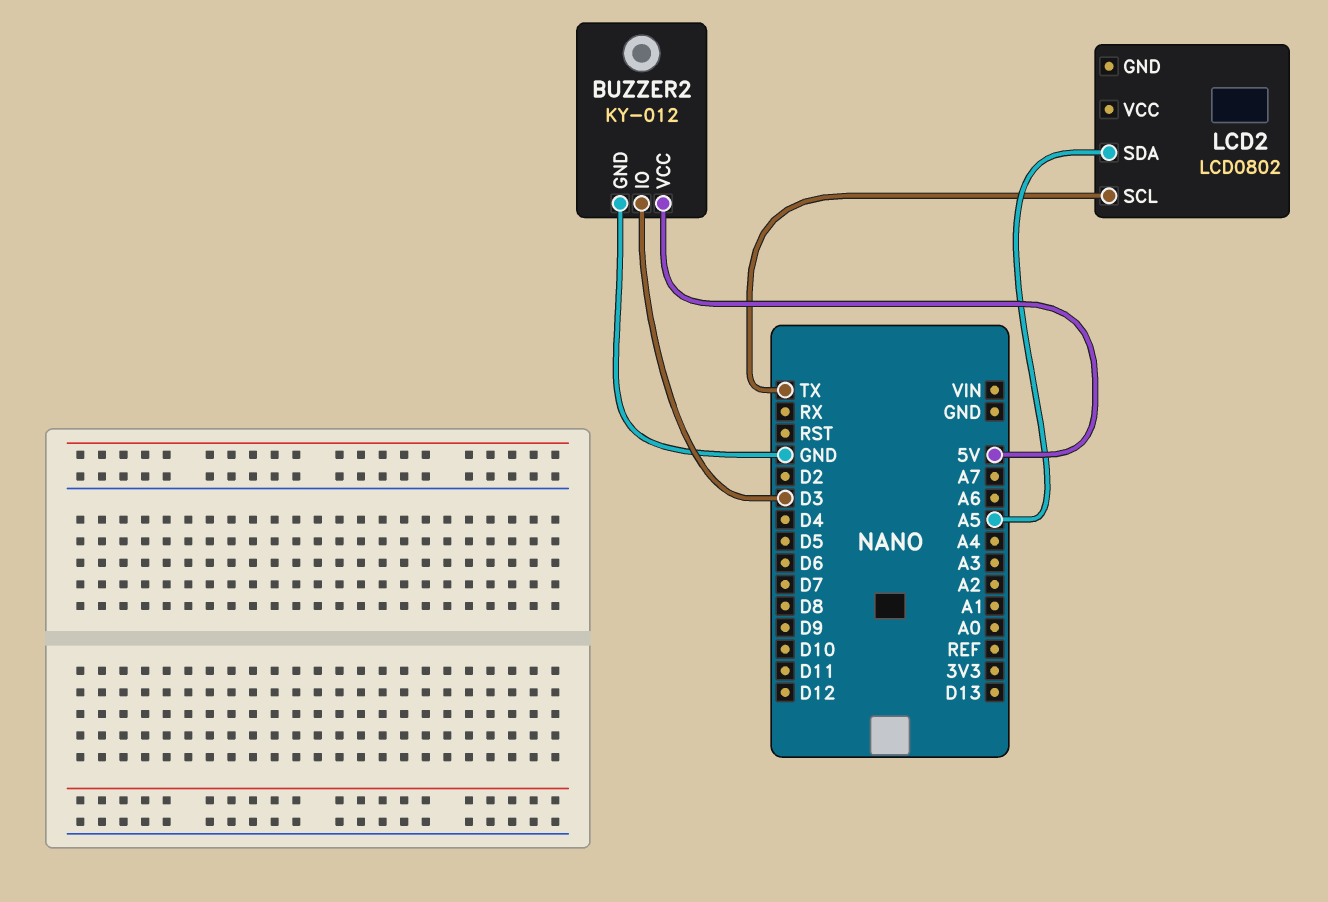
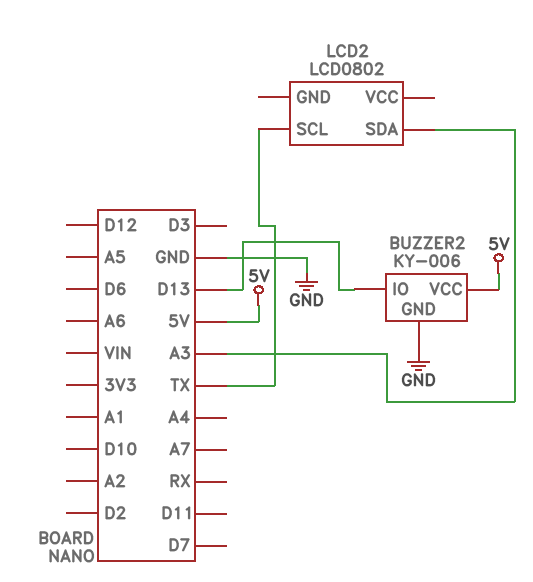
BUZZER2: KY-012 -> KY-006
BUZZER2 pin IO: D3 -> D13
LCD2 pin SDA: A5 -> A3

